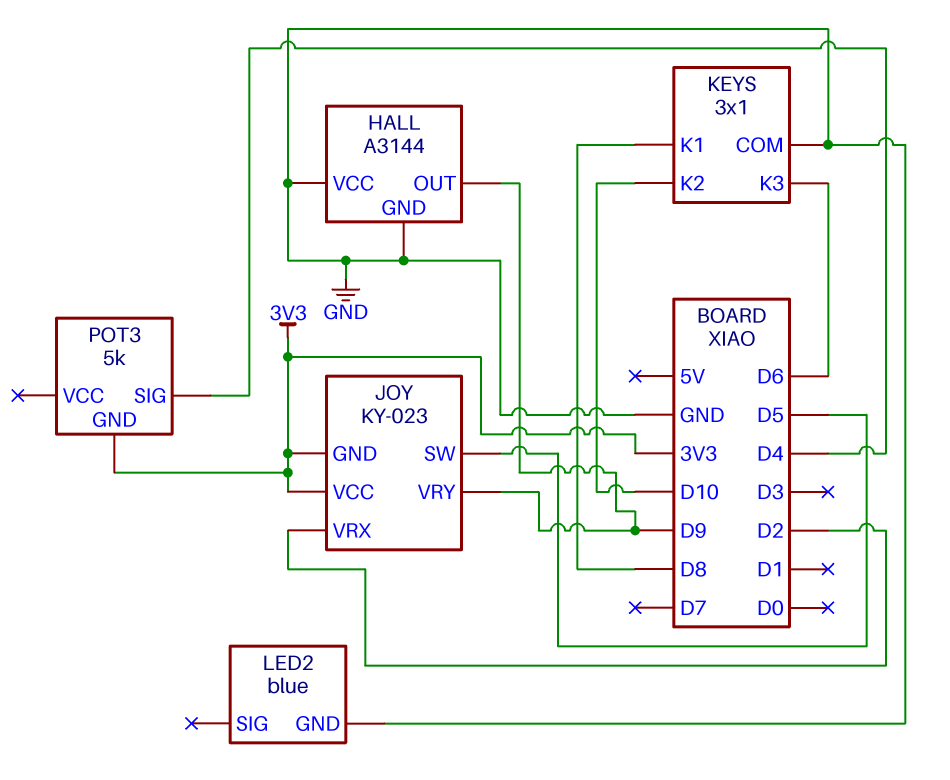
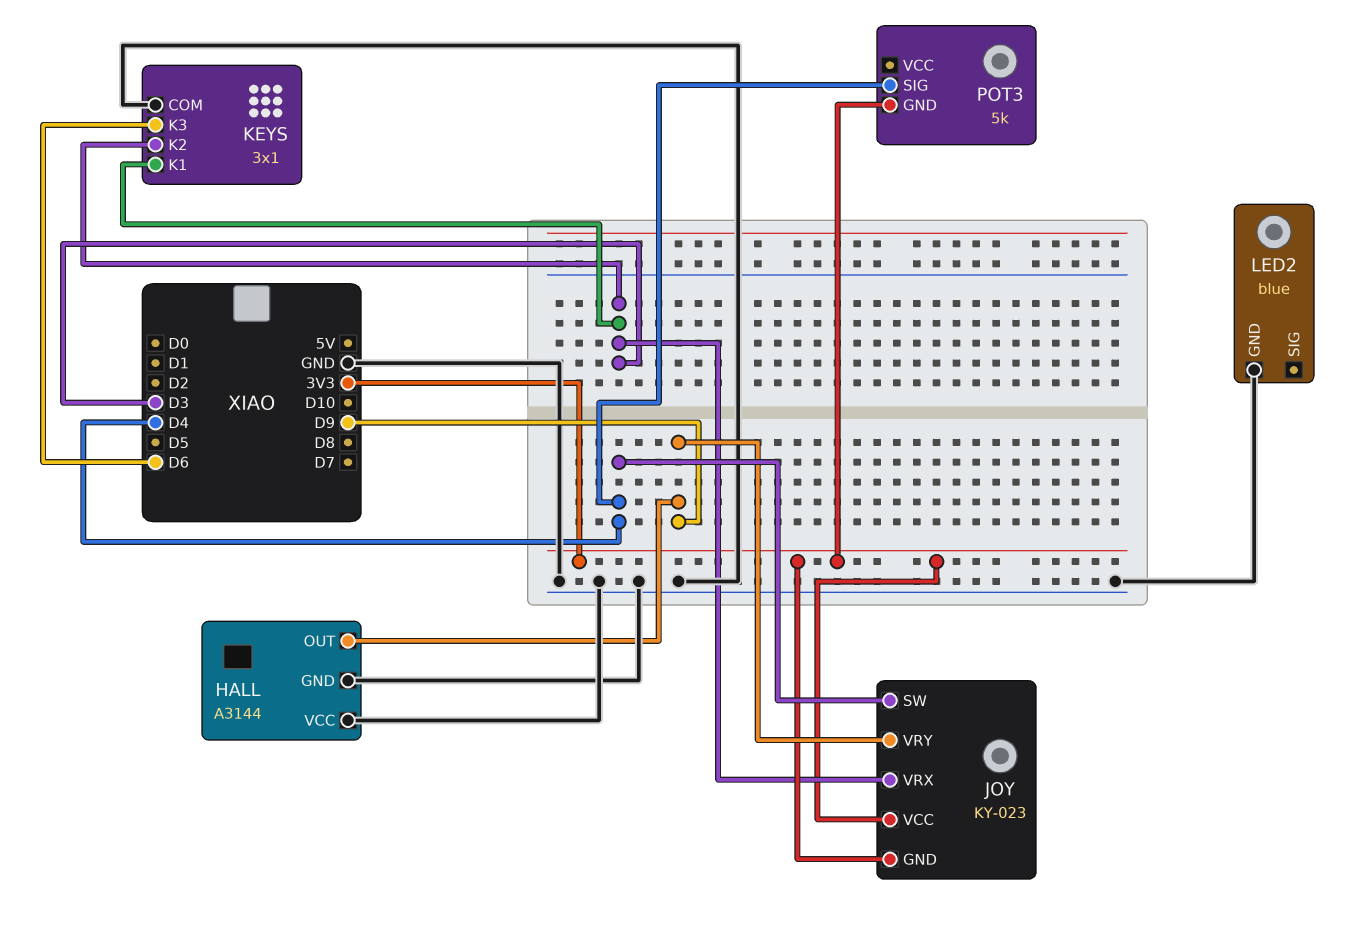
JOY pin SW: D5 -> D4
JOY pin VRX: D2 -> D3
KEYS pin K1: D8 -> D3
KEYS pin K2: D10 -> D3

